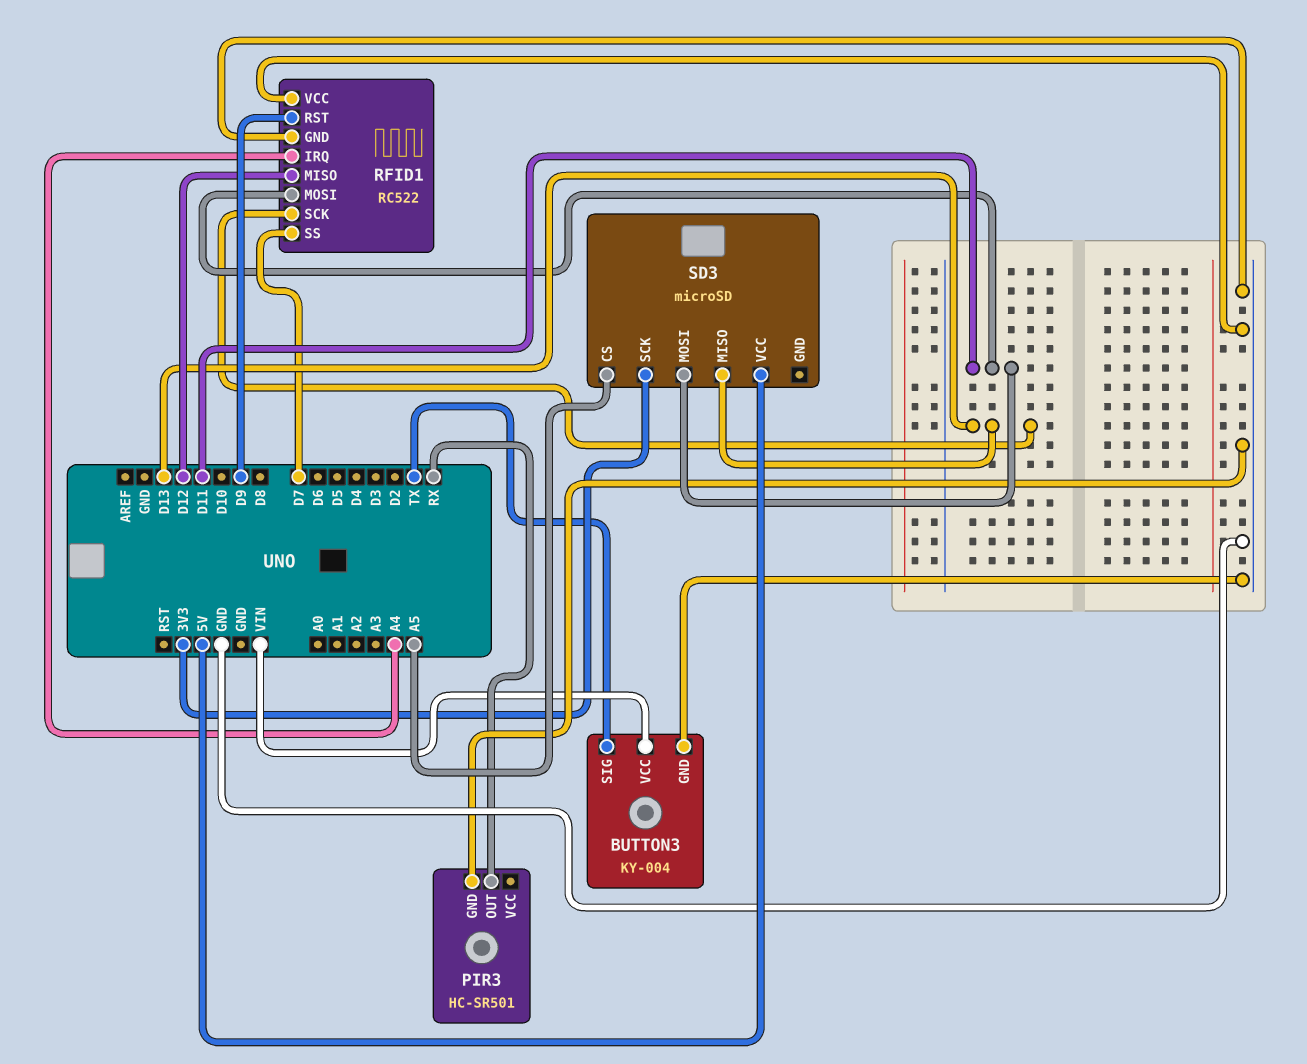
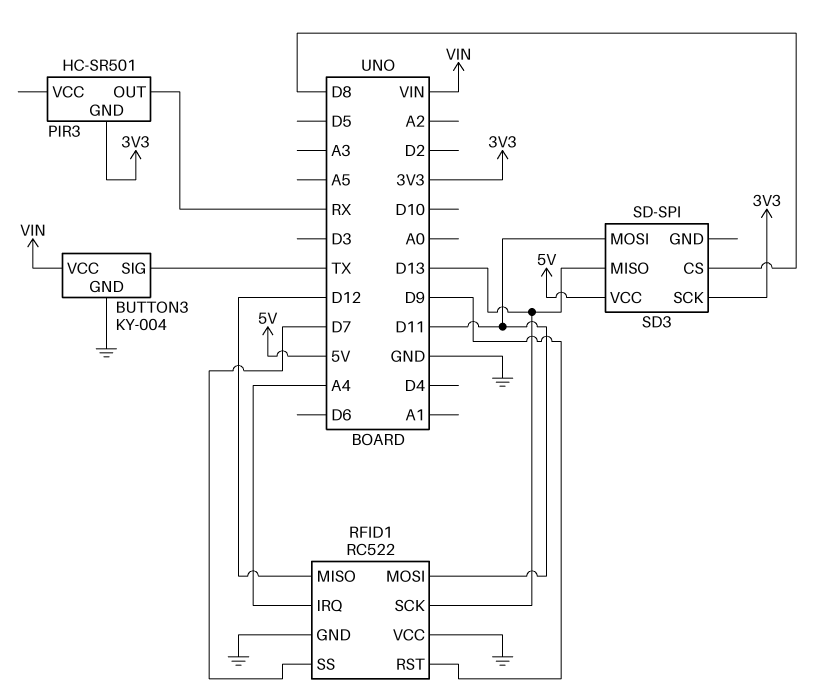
PIR3 pin GND: GND -> 3V3
SD3: microSD -> SD-SPI
SD3 pin CS: A5 -> D8

